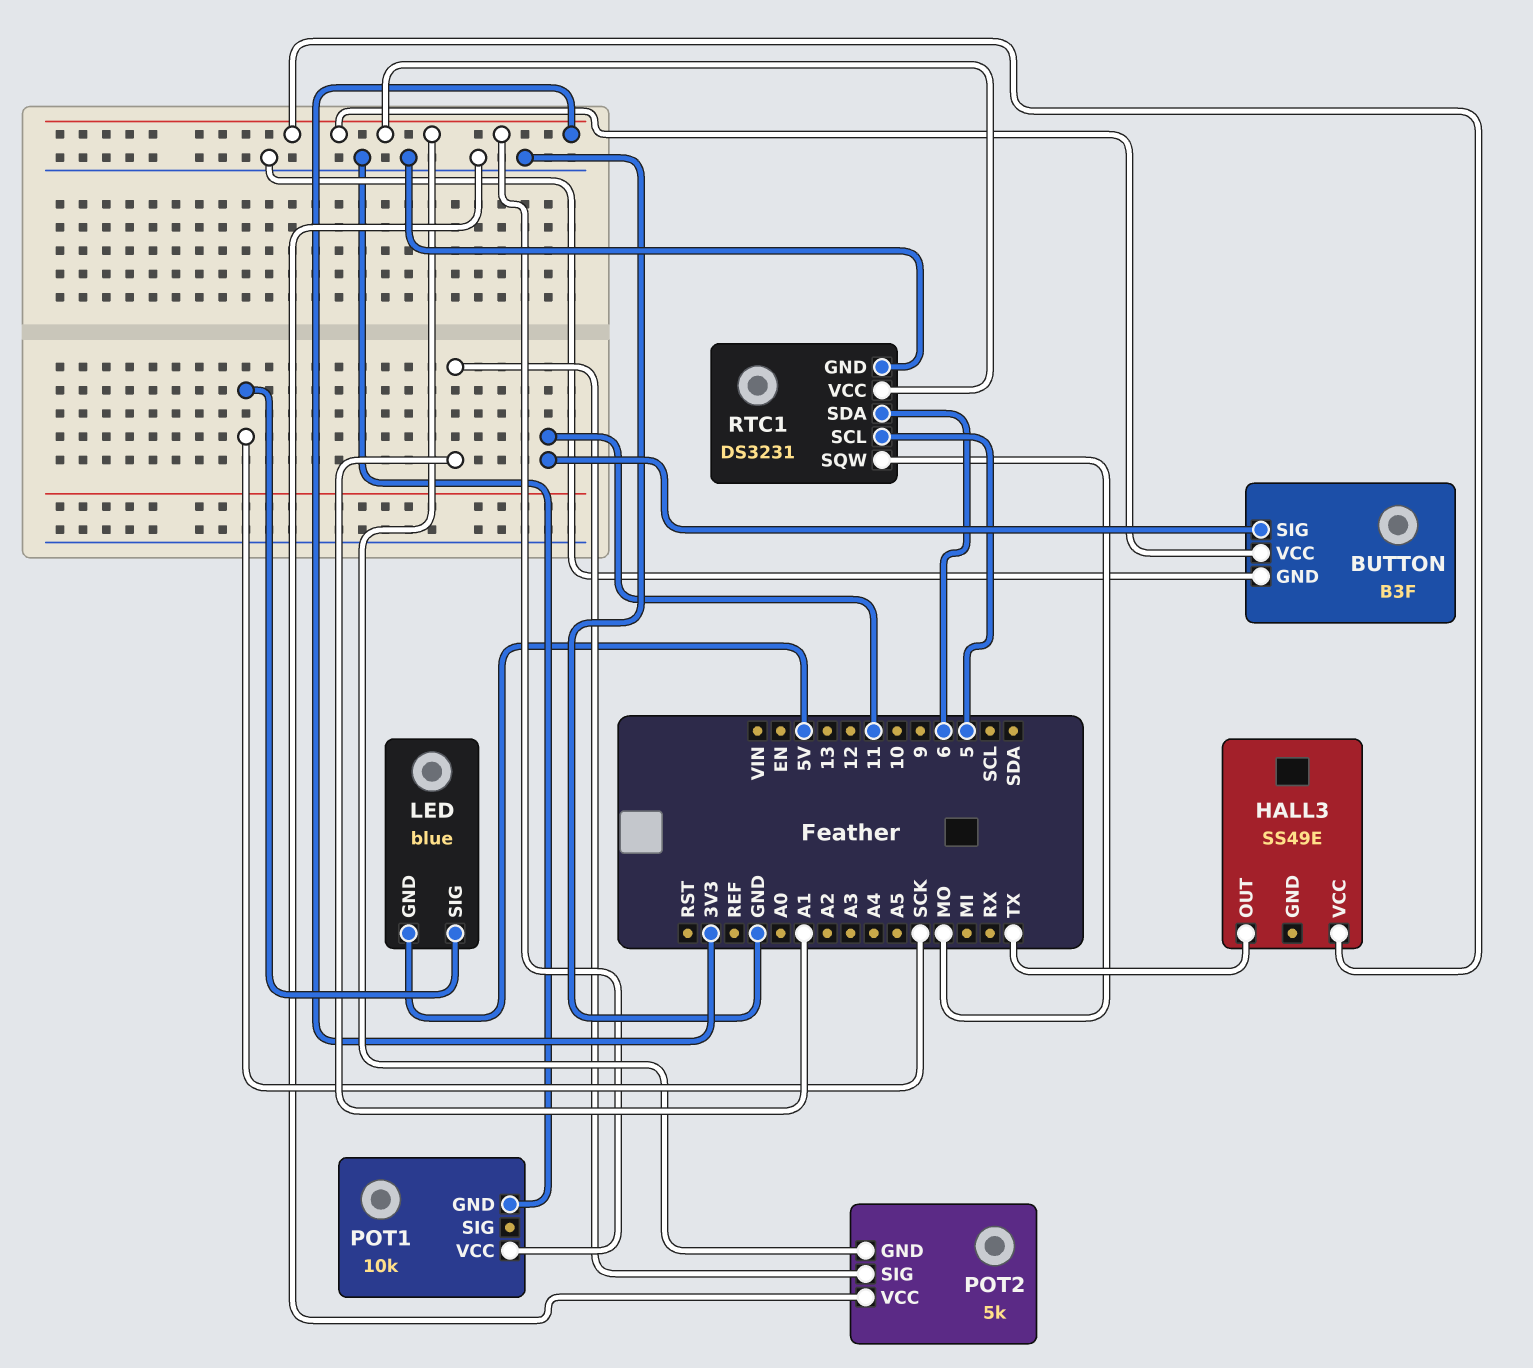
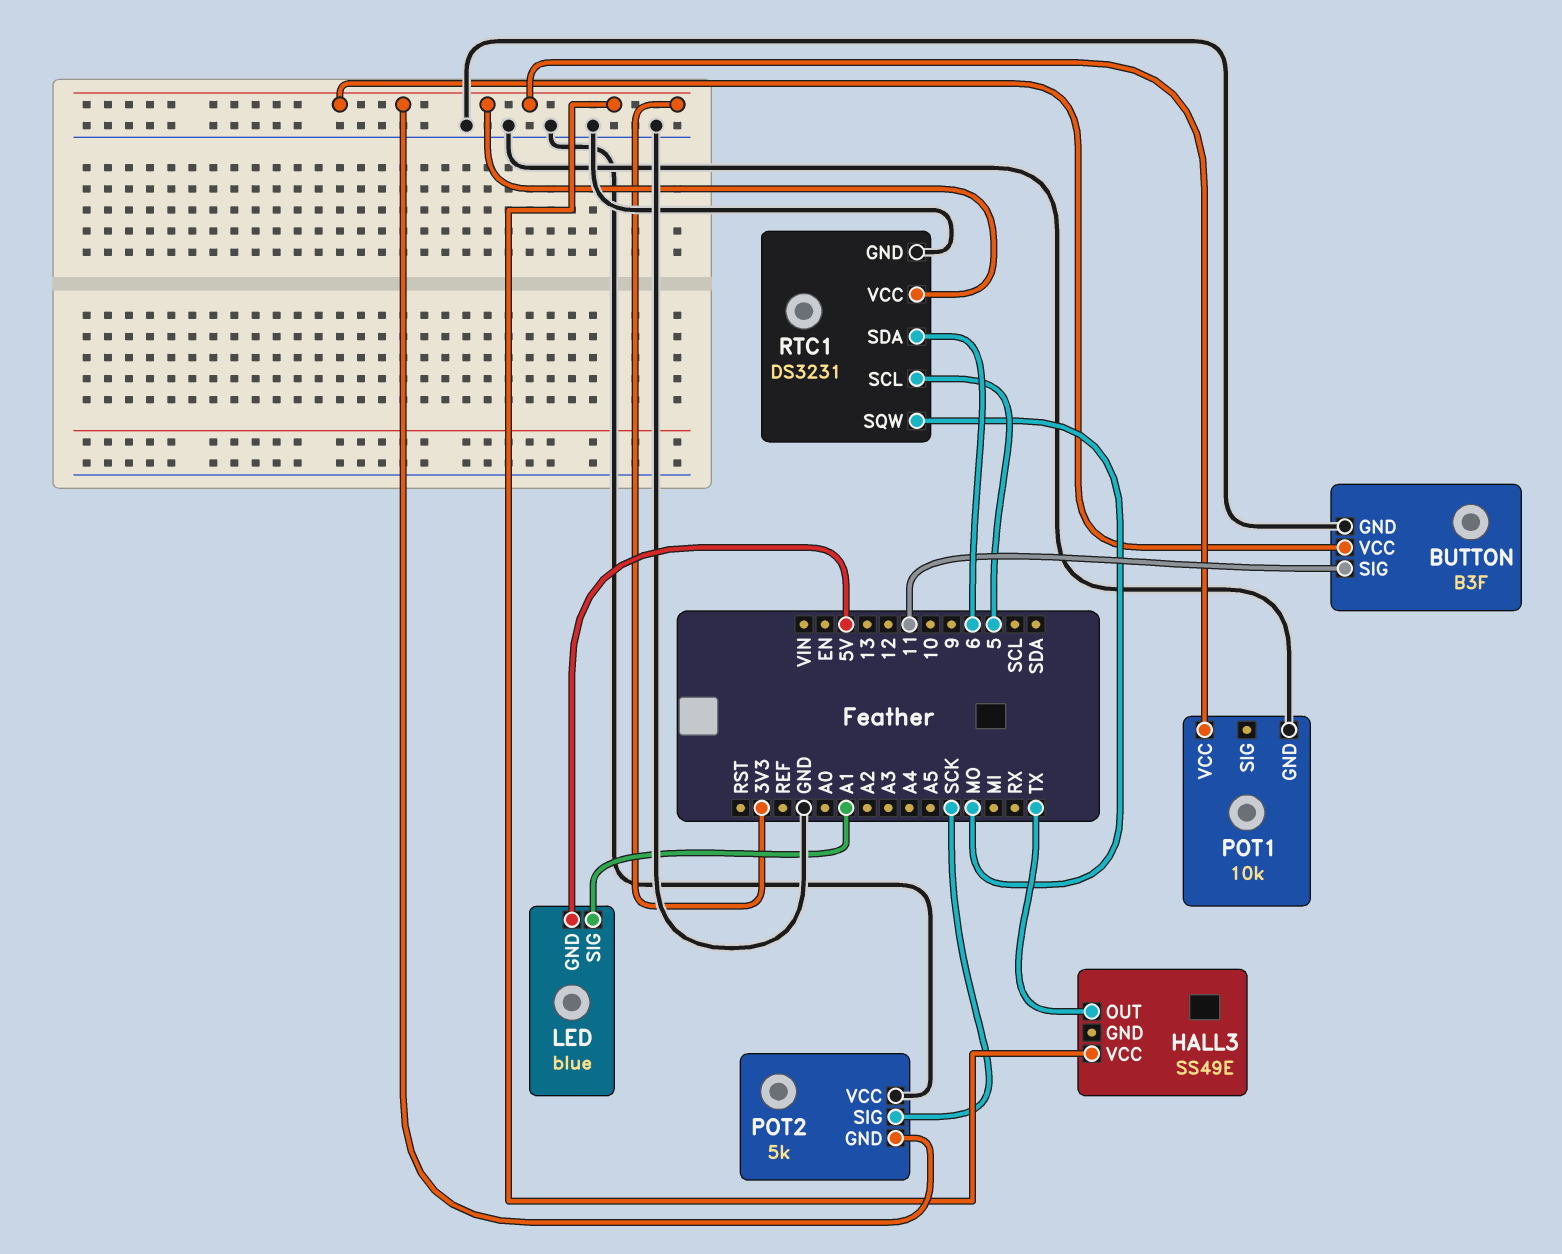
LED pin SIG: SCK -> A1
POT2 pin SIG: A1 -> SCK

